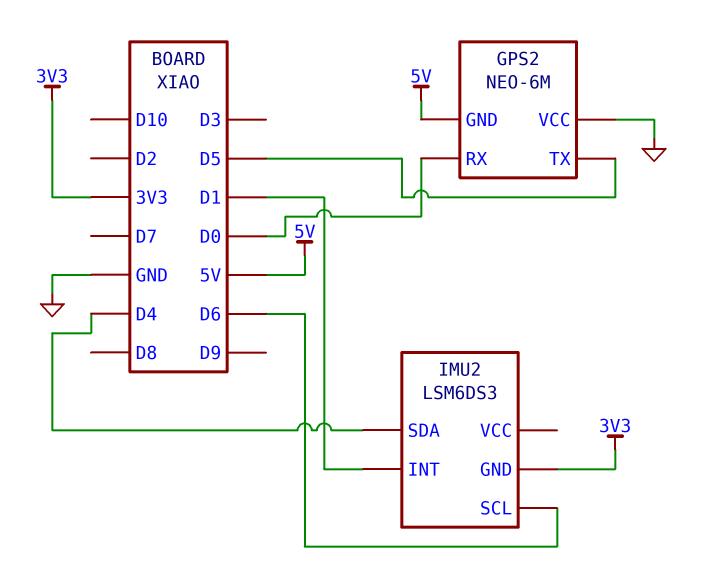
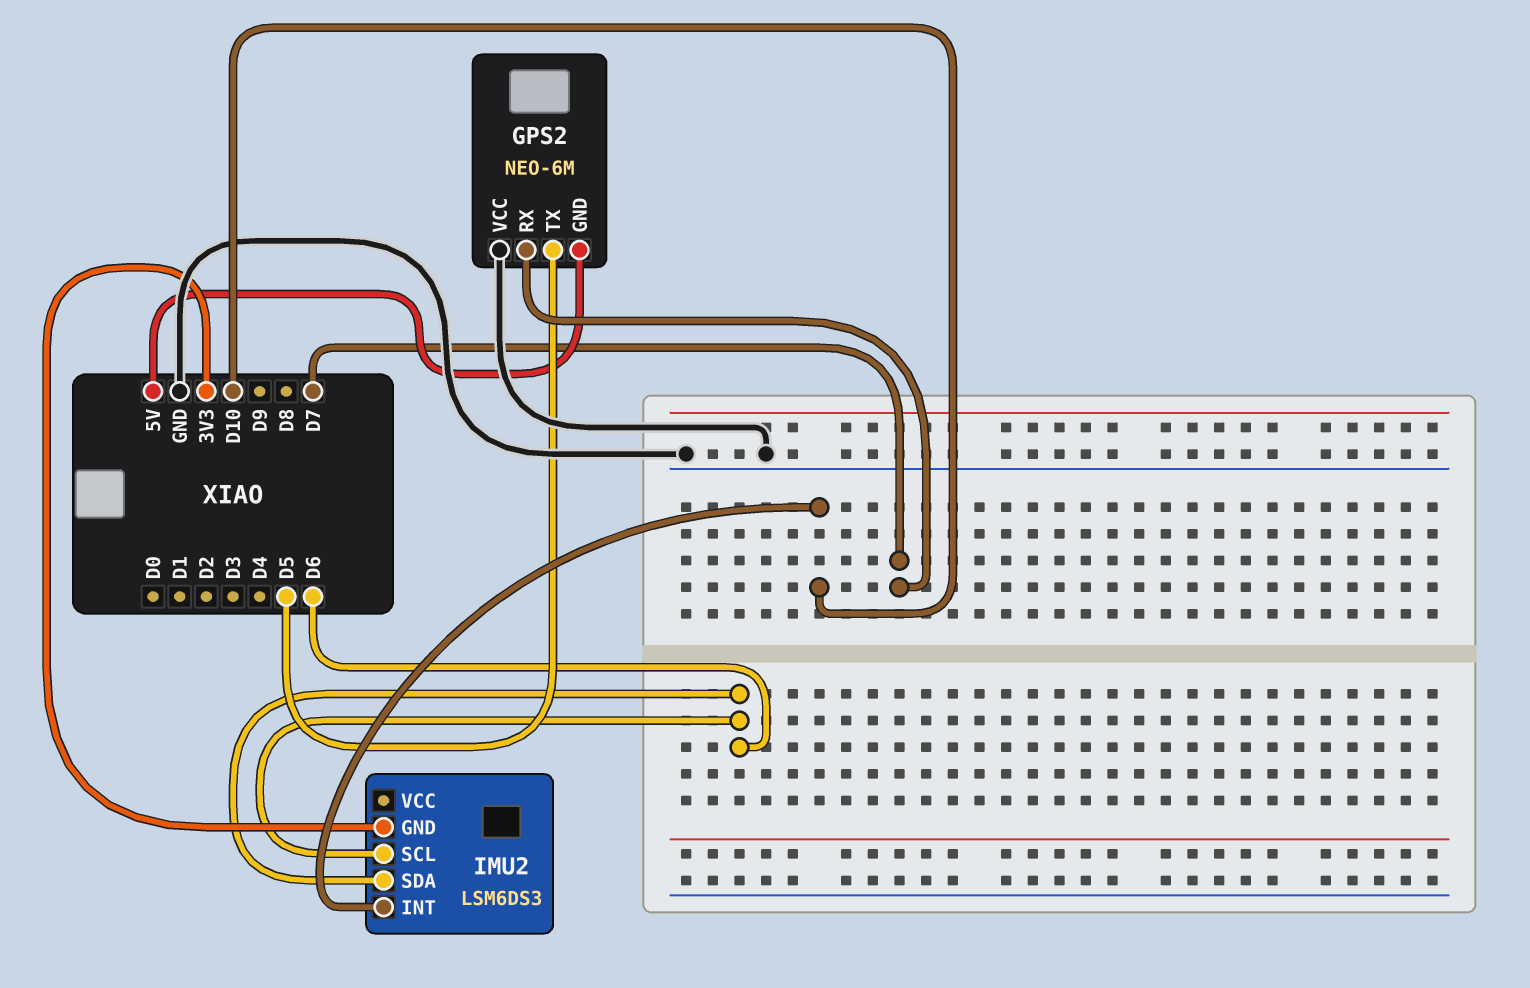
GPS2 pin RX: D0 -> D7
IMU2 pin INT: D1 -> D10
IMU2 pin SDA: D4 -> D6

